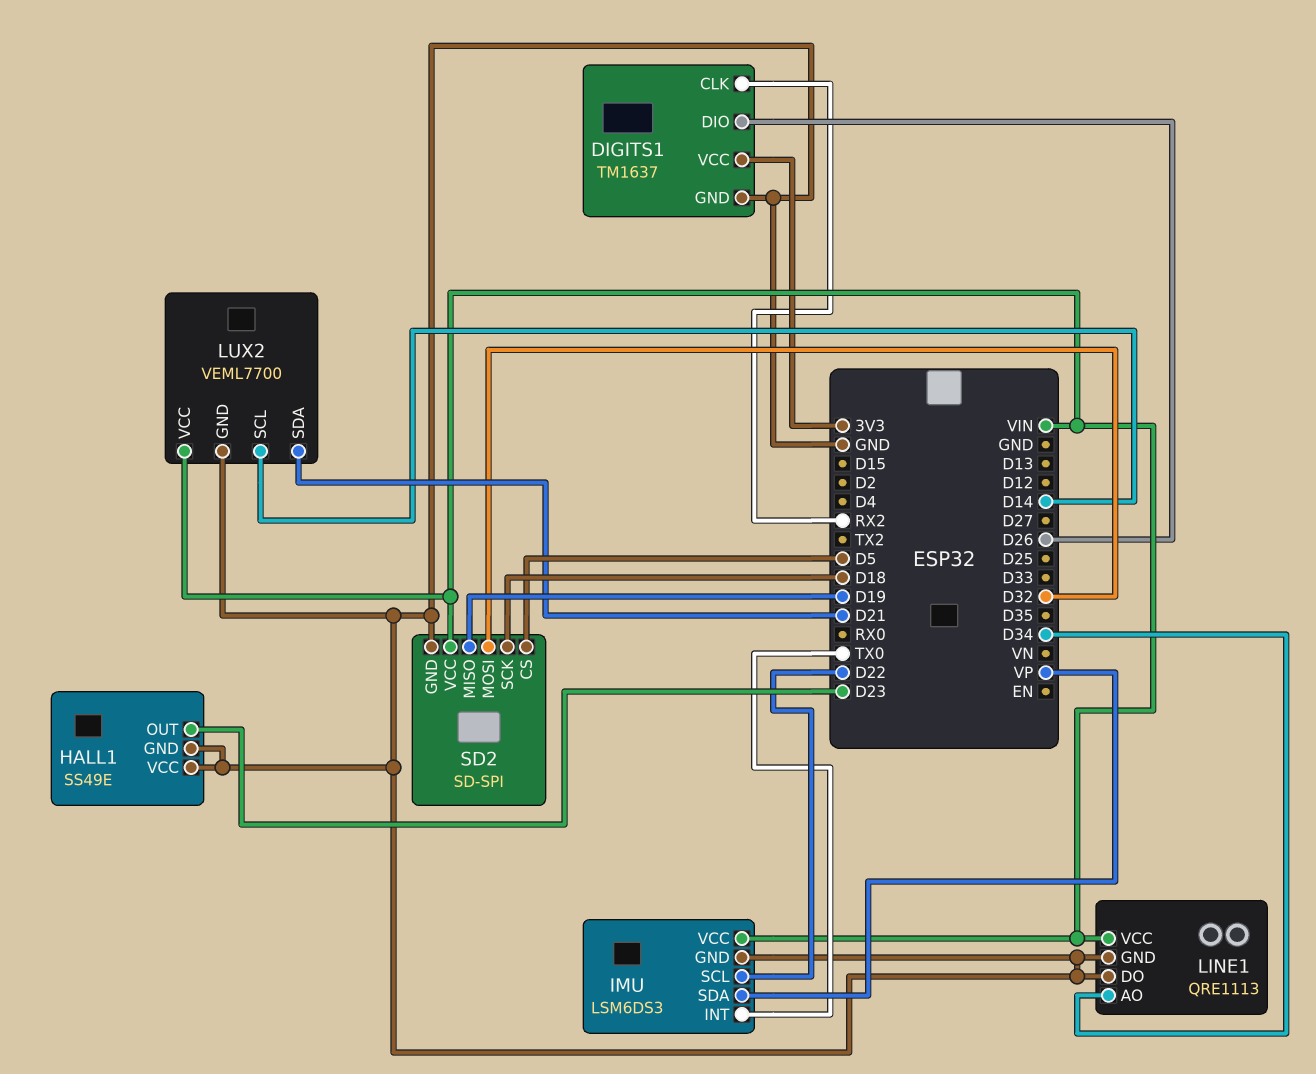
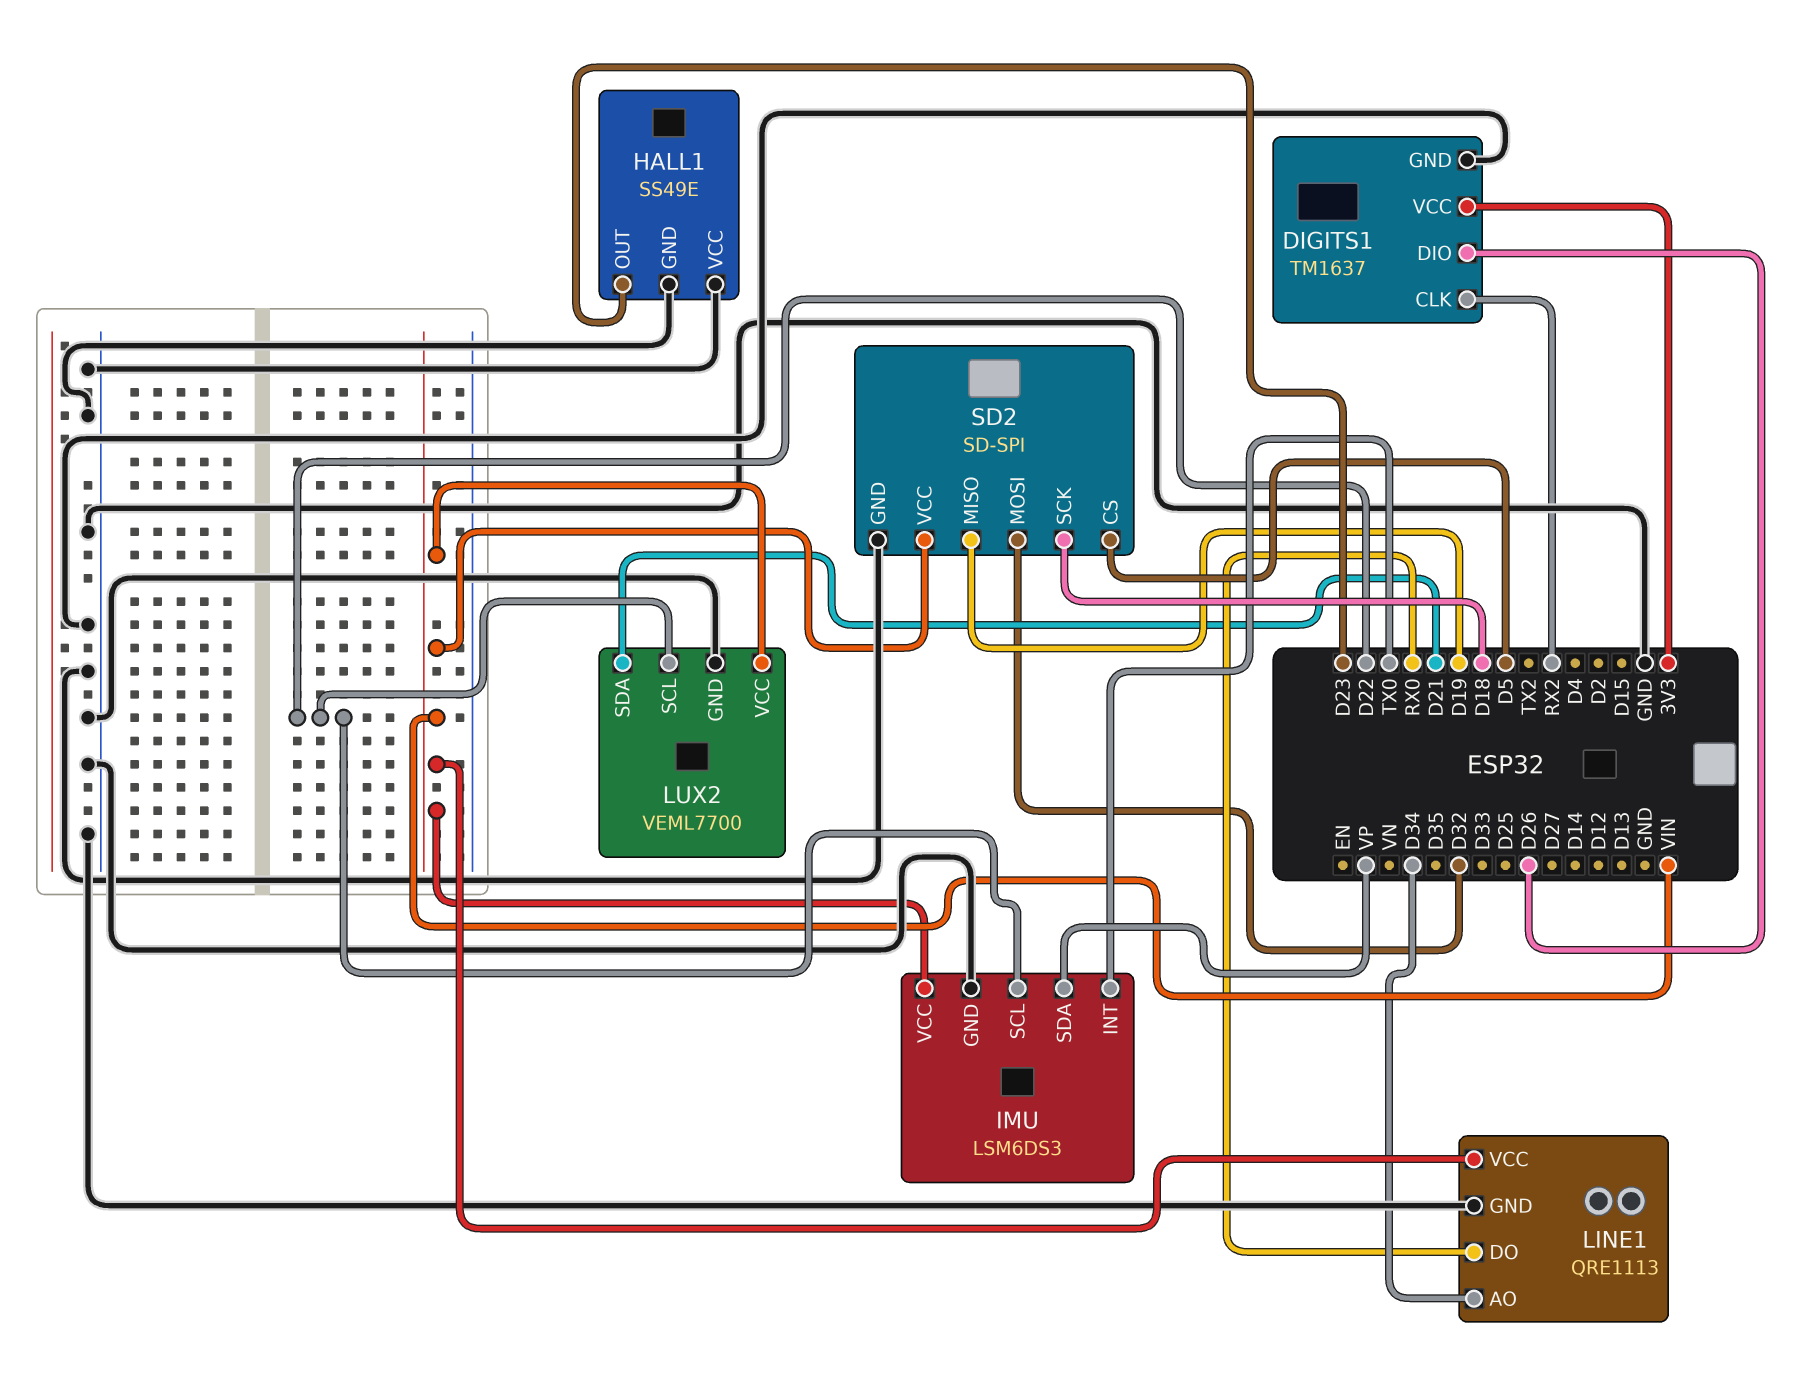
LINE1 pin DO: GND -> RX0
LUX2 pin SCL: D14 -> D22

